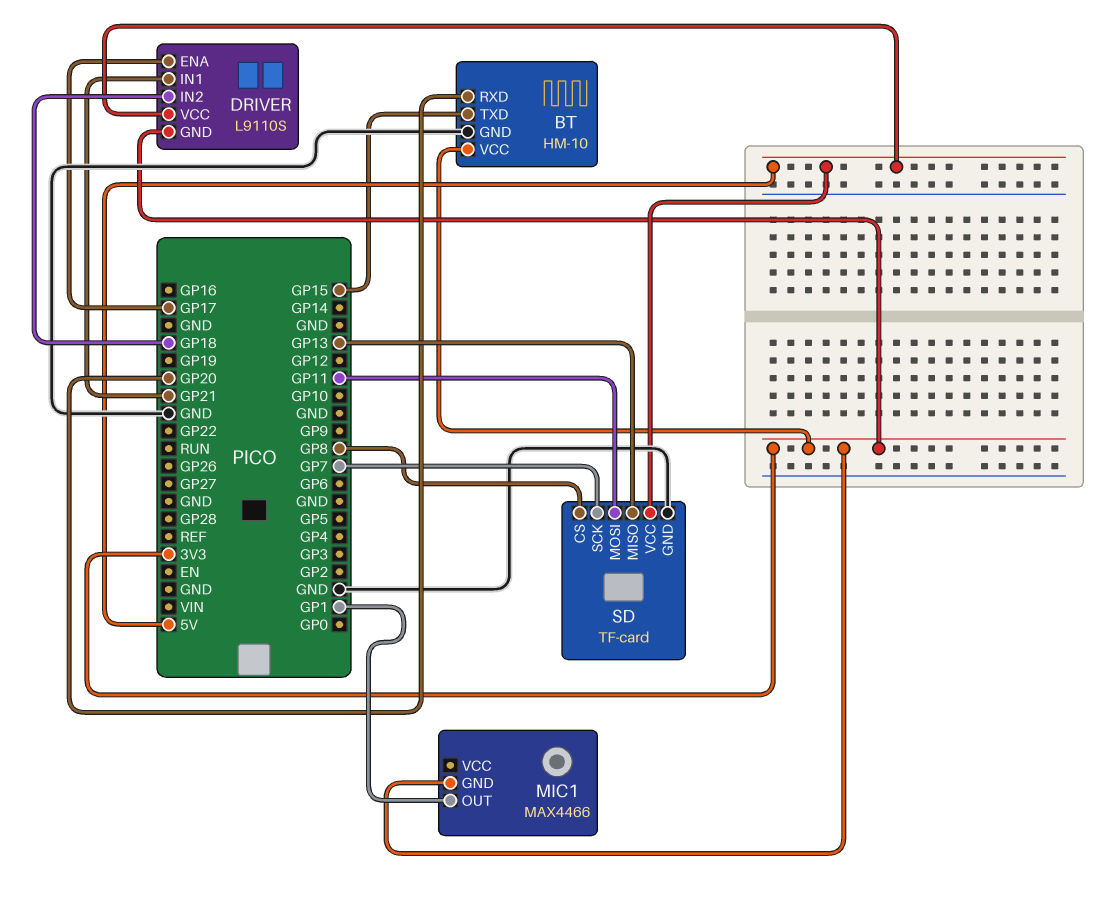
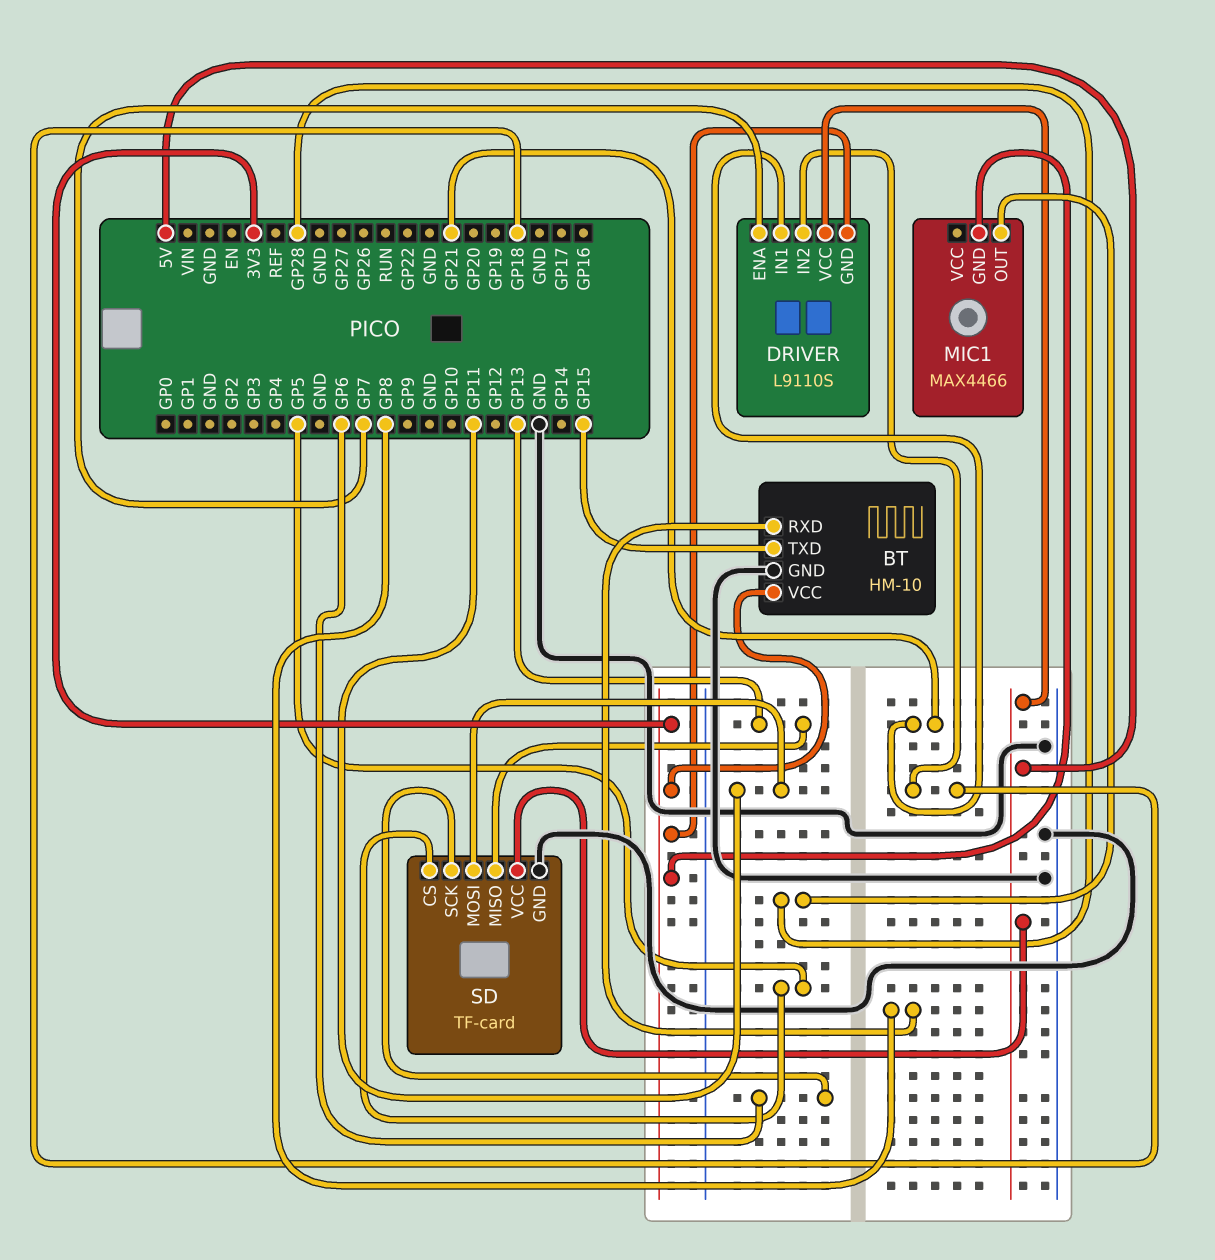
BT pin RXD: GP20 -> GP8
DRIVER pin ENA: GP17 -> GP7
MIC1 pin OUT: GP1 -> GP28
SD pin CS: GP8 -> GP5
SD pin SCK: GP7 -> GP6

